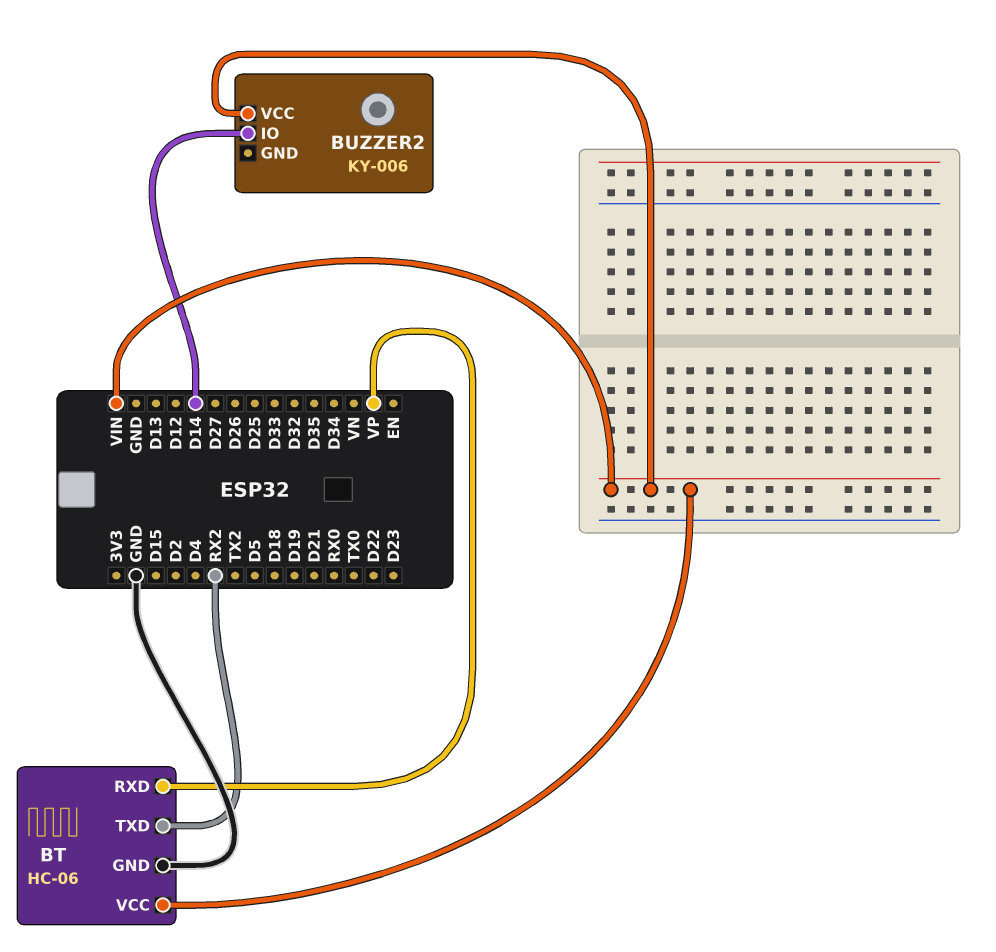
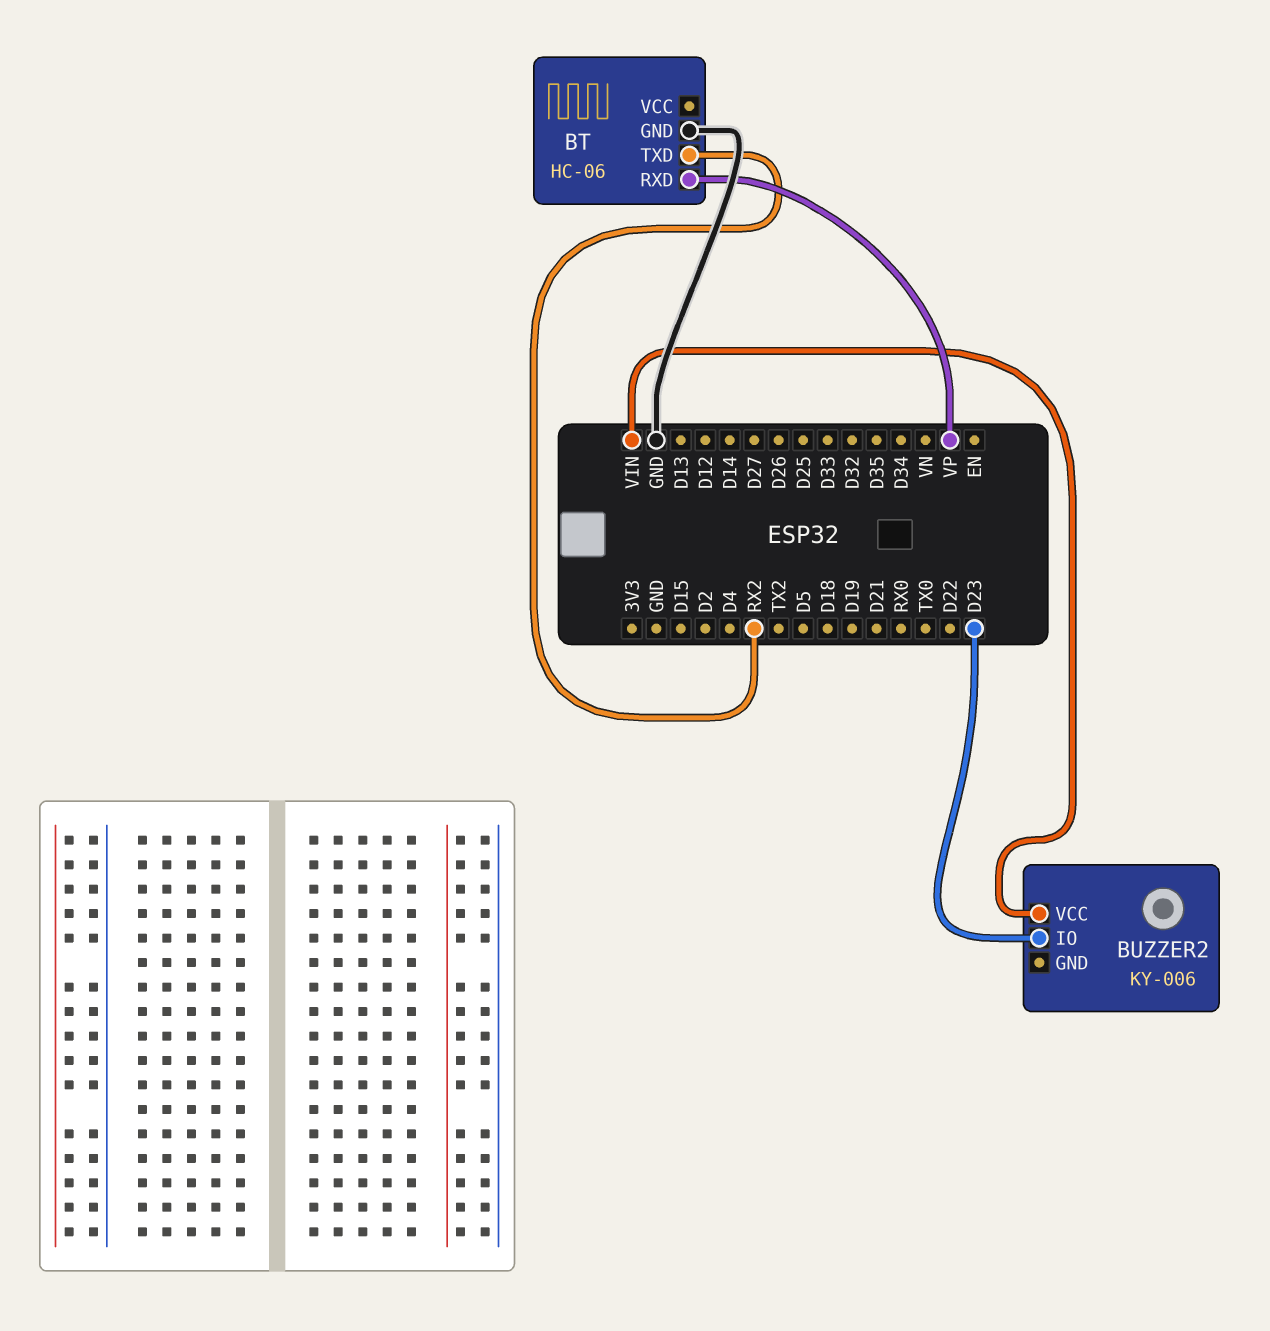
BT pin VCC: VIN -> none
BUZZER2 pin IO: D14 -> D23

